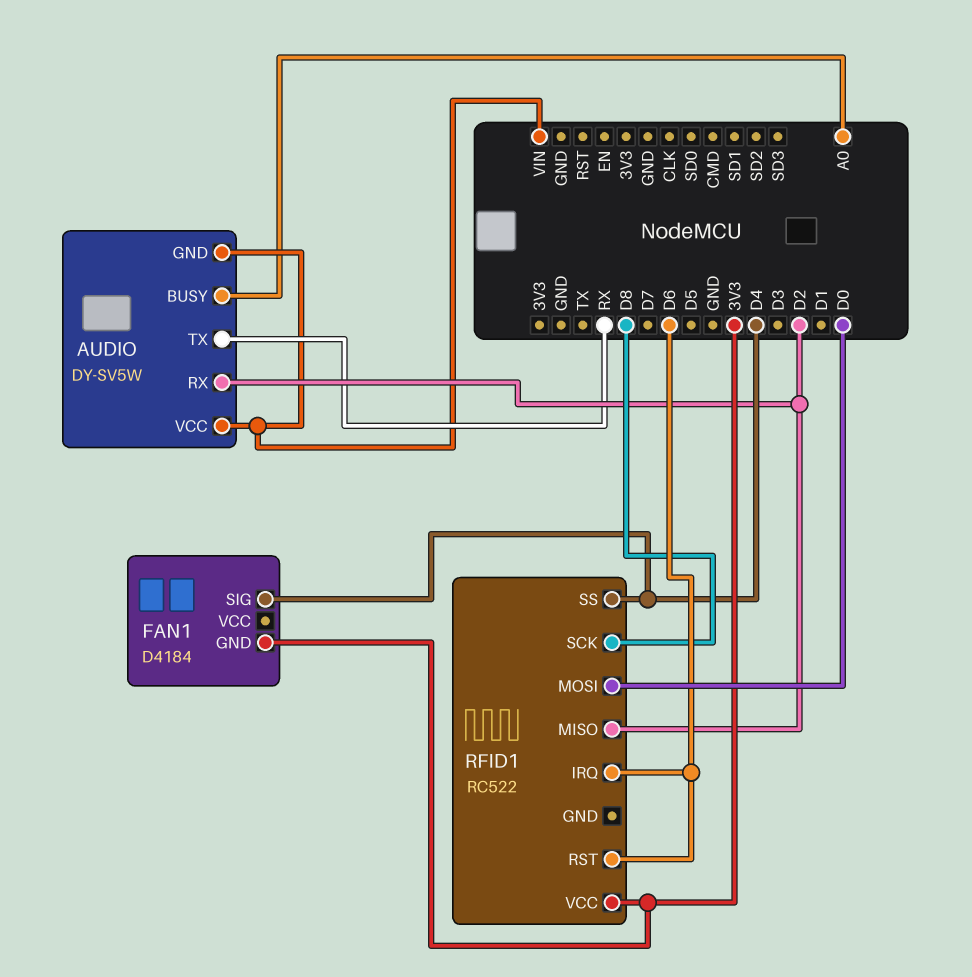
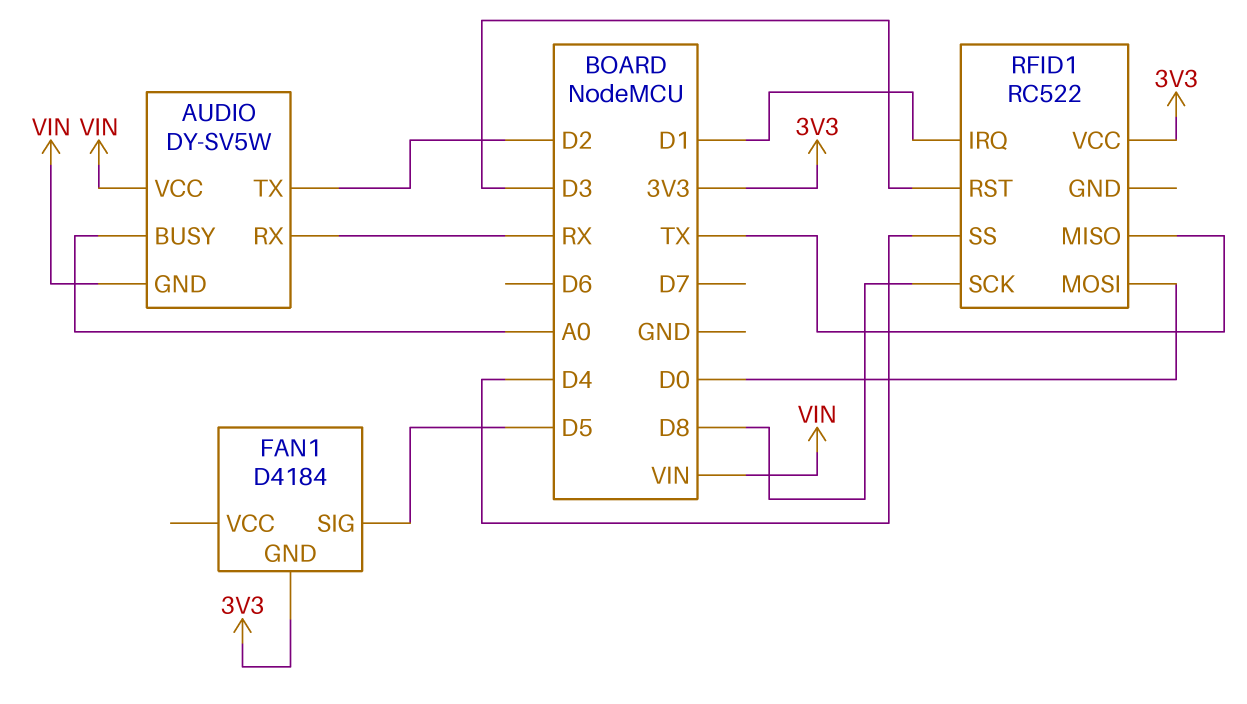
AUDIO pin RX: D2 -> RX
AUDIO pin TX: RX -> D2
FAN1 pin SIG: D4 -> D5
RFID1 pin IRQ: D6 -> D1
RFID1 pin MISO: D2 -> TX
RFID1 pin RST: D6 -> D3

